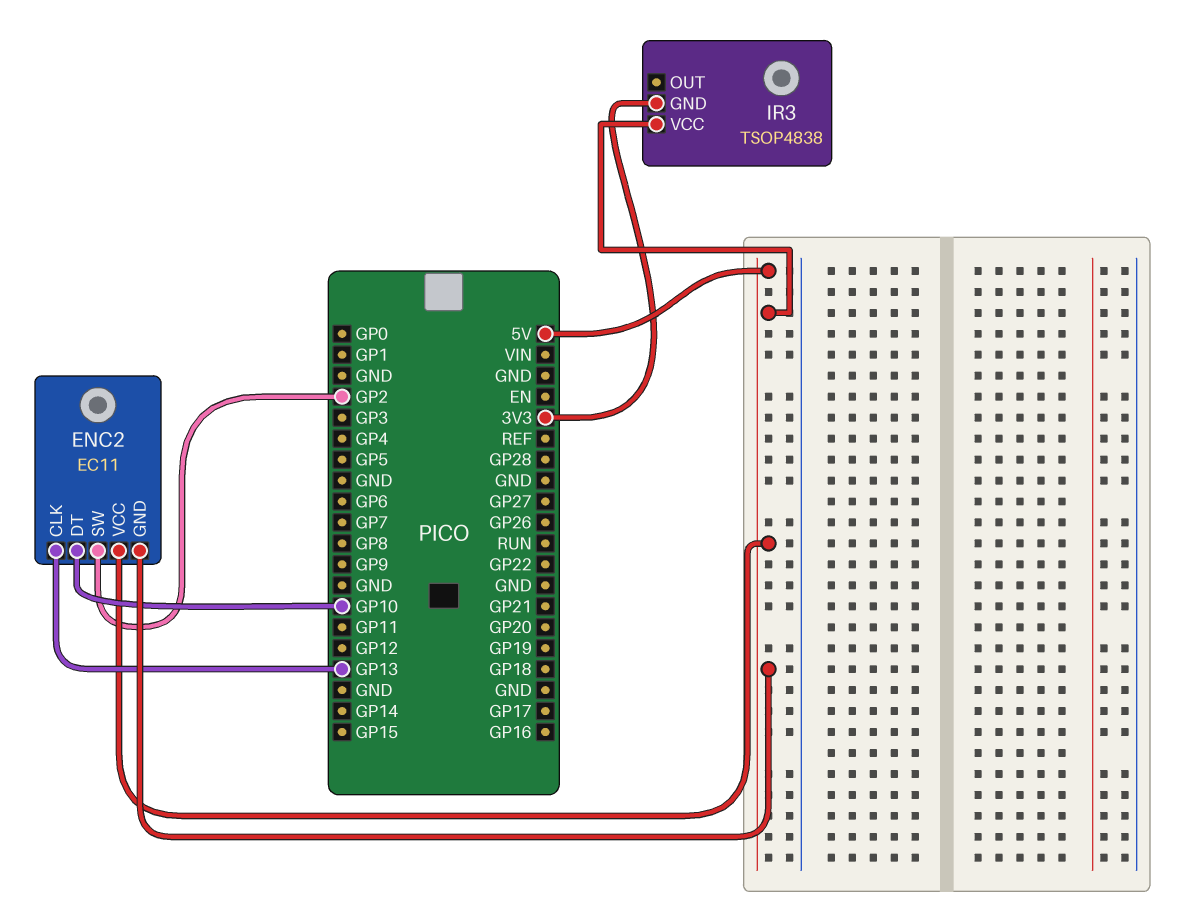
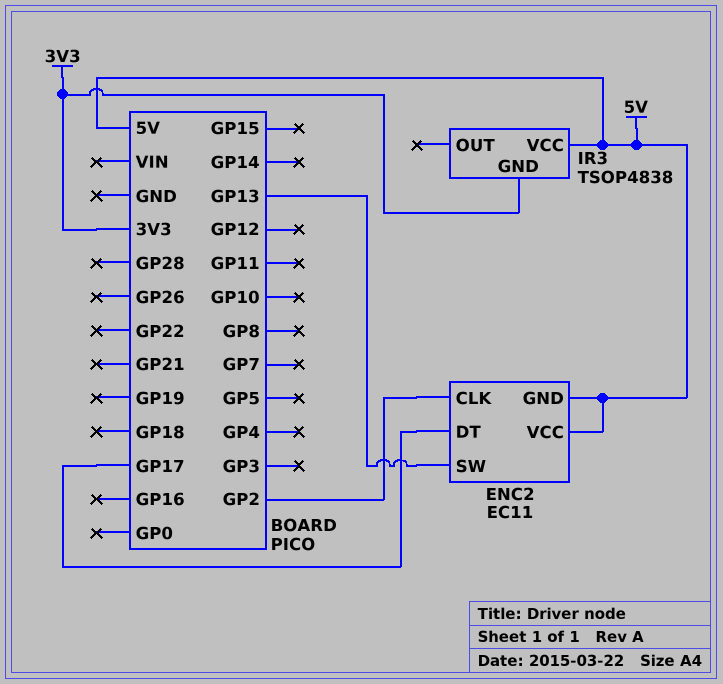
ENC2 pin CLK: GP13 -> GP2
ENC2 pin DT: GP10 -> GP17
ENC2 pin SW: GP2 -> GP13

